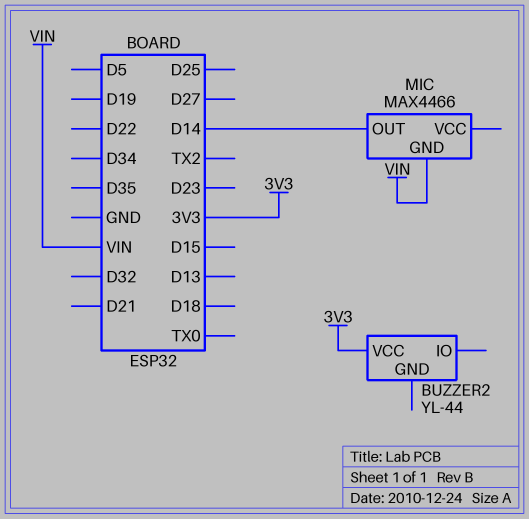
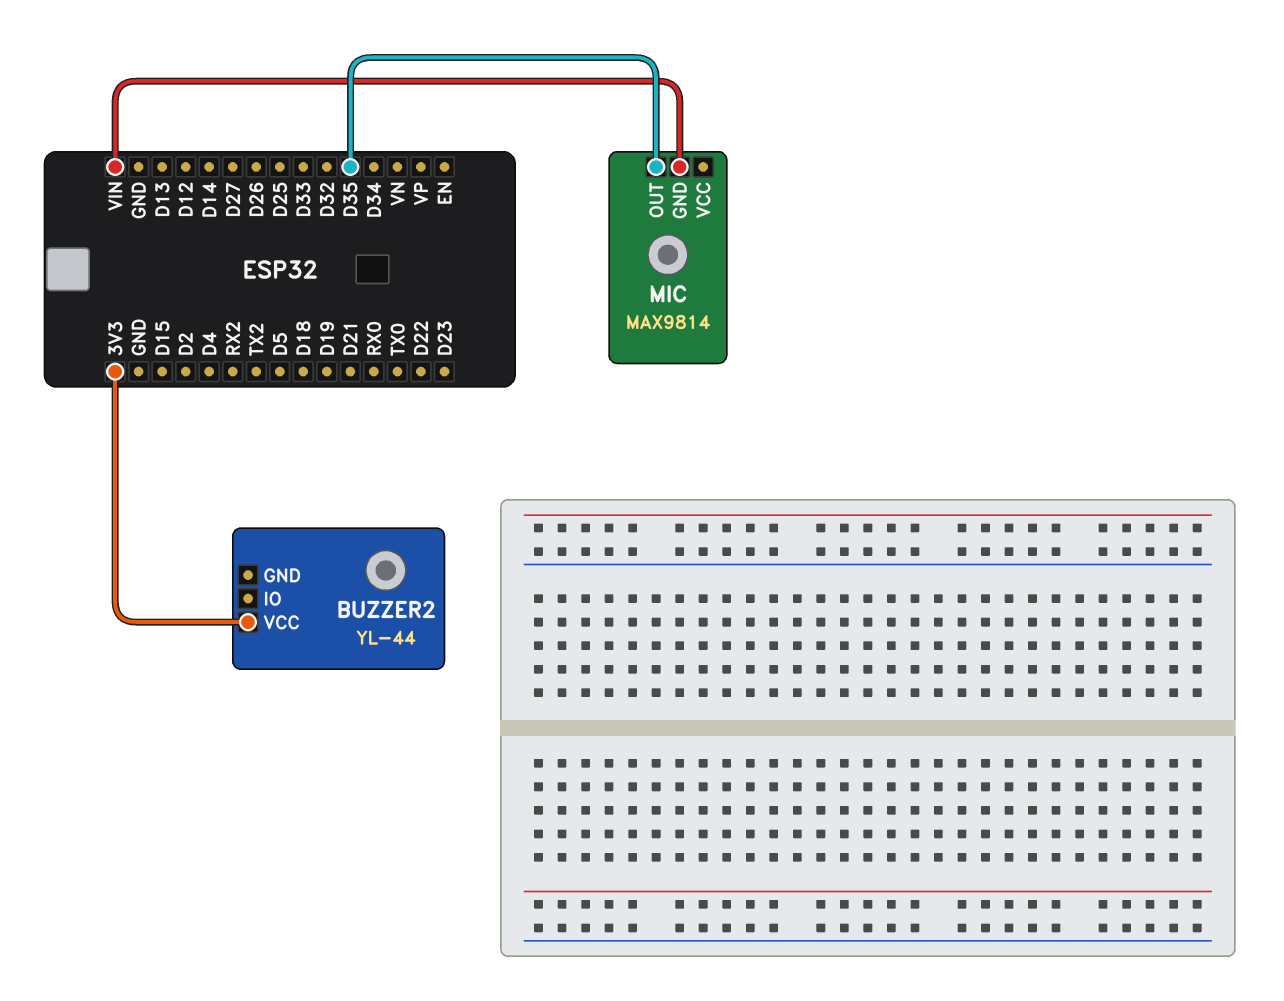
MIC: MAX4466 -> MAX9814
MIC pin OUT: D14 -> D35

